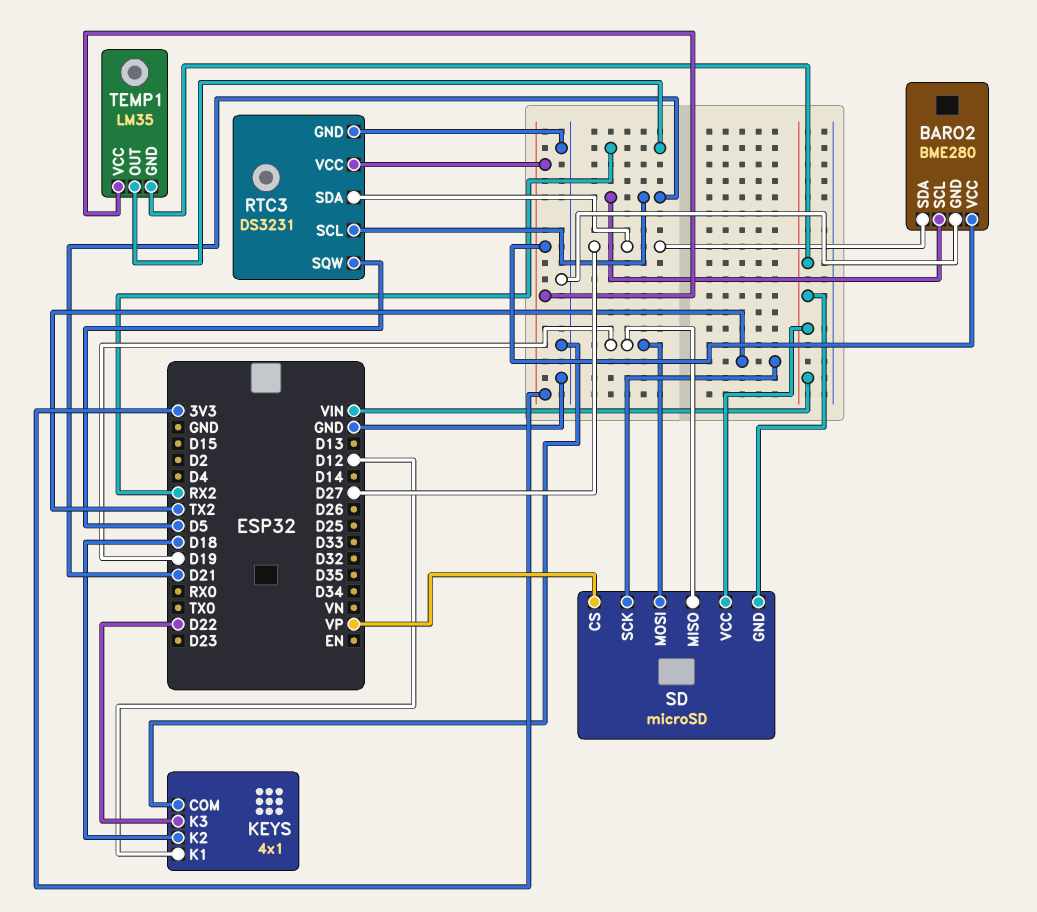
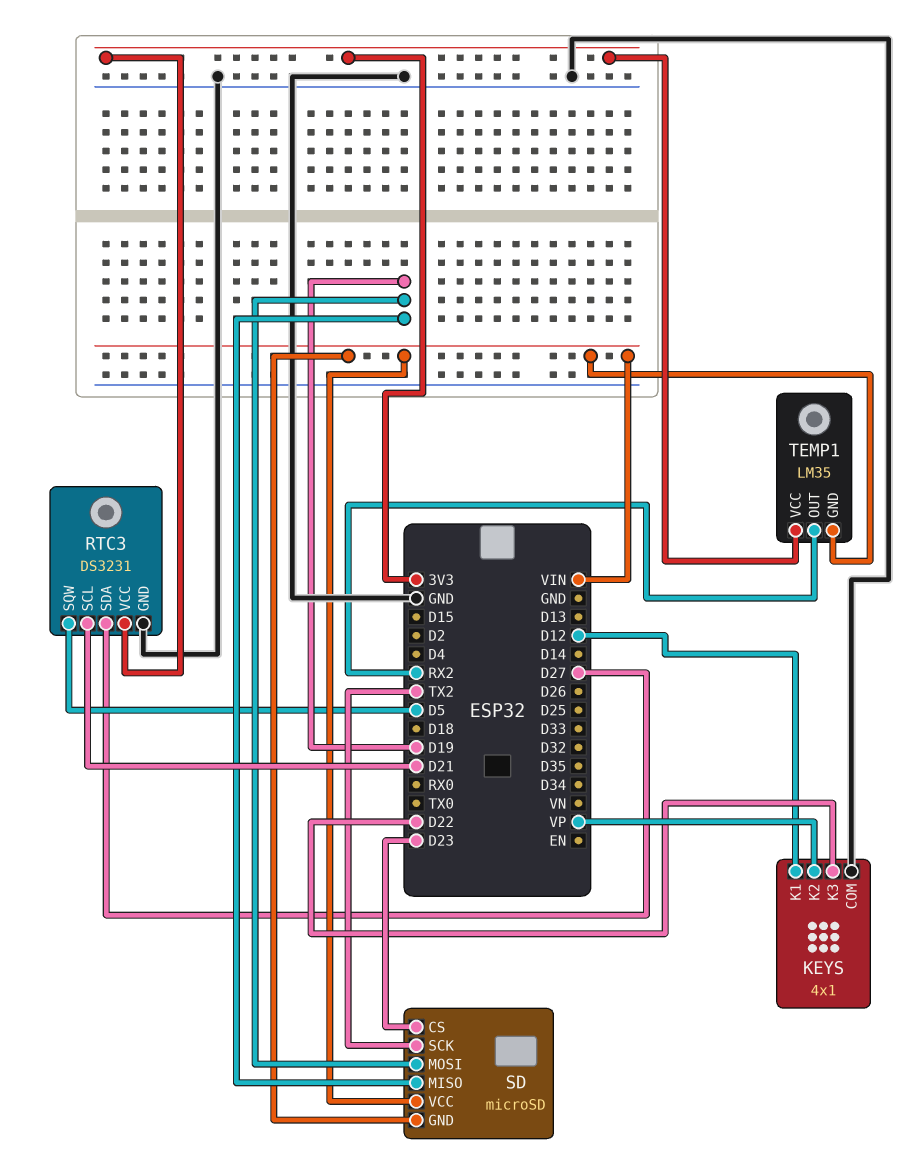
BARO2: BME280 -> none
BARO2 pin GND: GND -> none
BARO2 pin SCL: D21 -> none
BARO2 pin SDA: D27 -> none
BARO2 pin VCC: 3V3 -> none
KEYS pin K2: D18 -> VP
SD pin CS: VP -> D23

